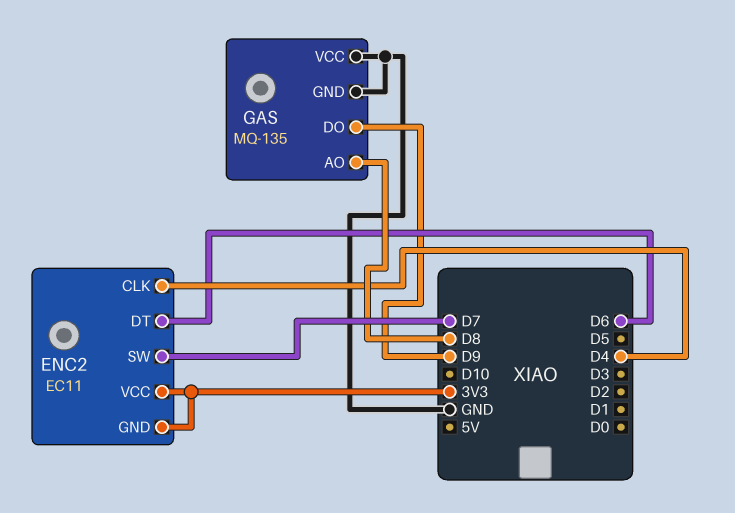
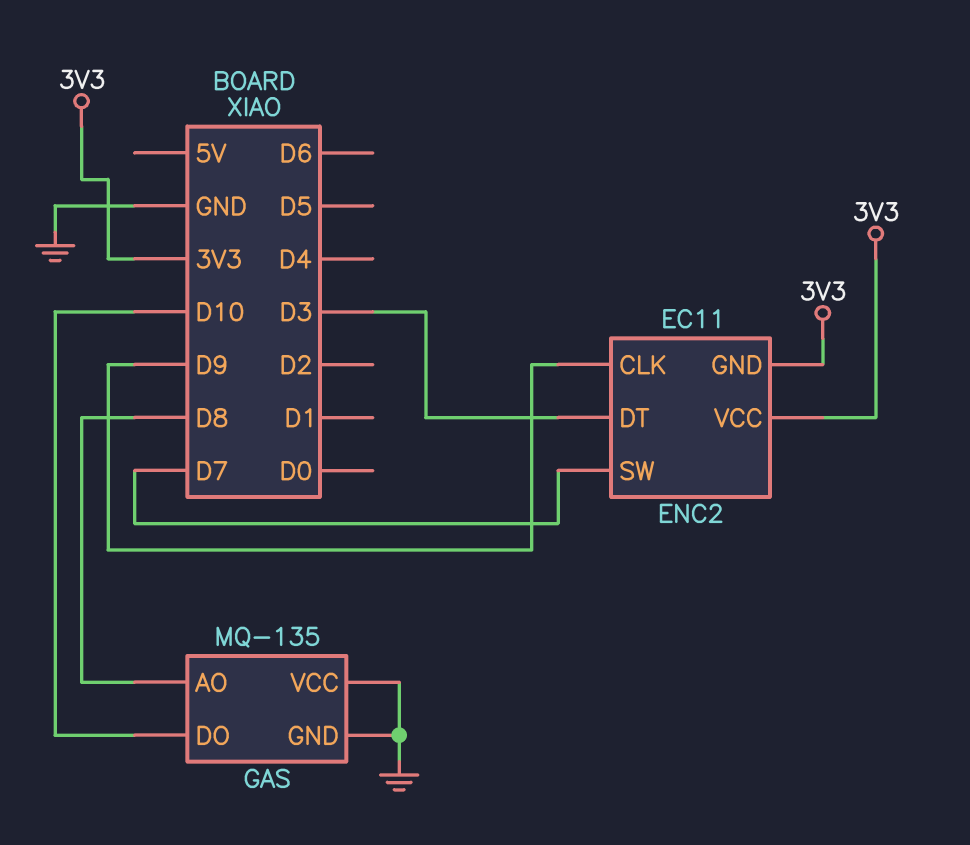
ENC2 pin CLK: D4 -> D9
ENC2 pin DT: D6 -> D3
GAS pin DO: D9 -> D10

